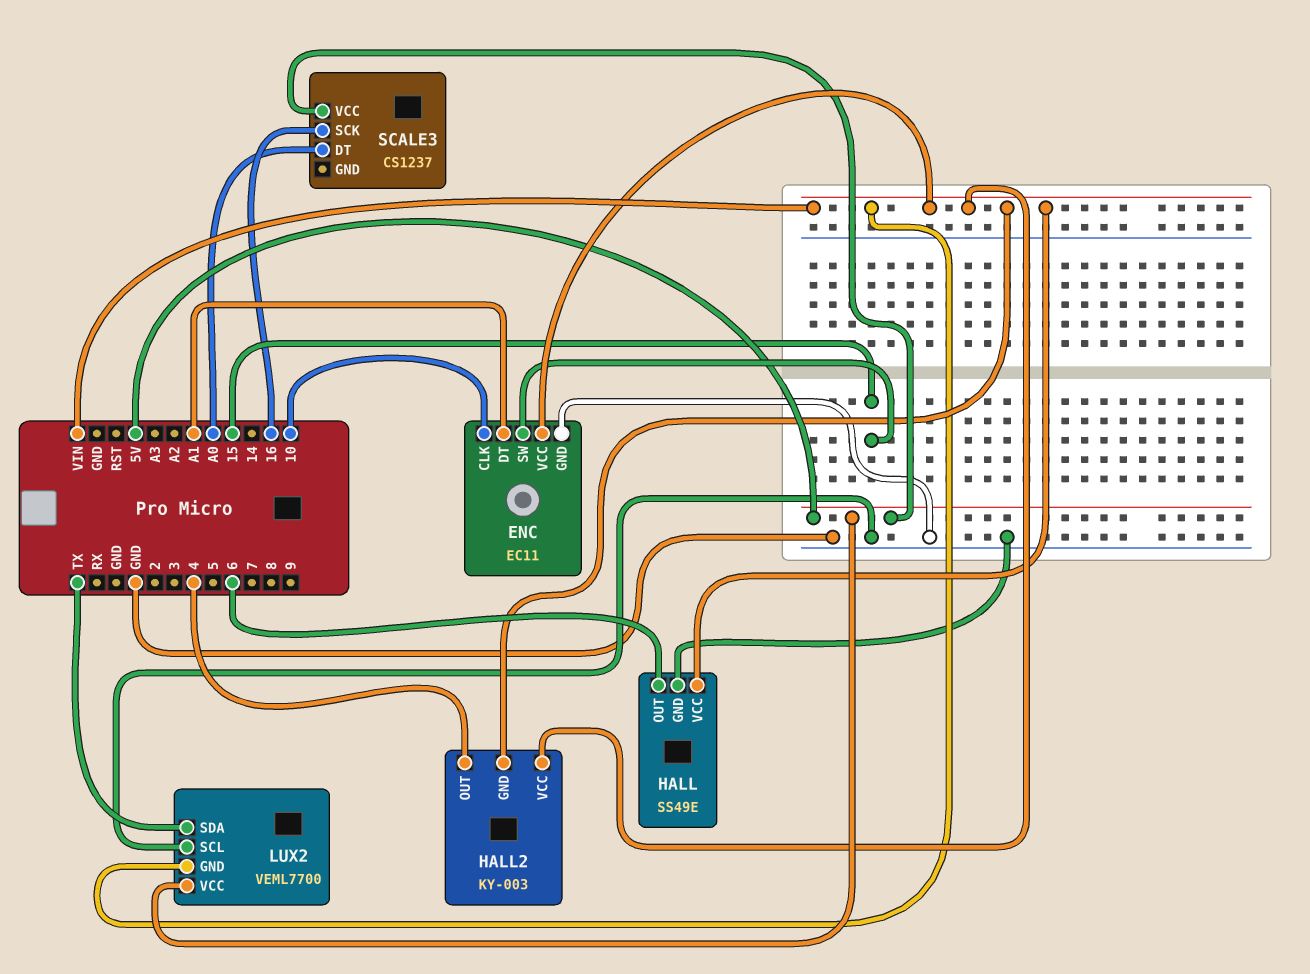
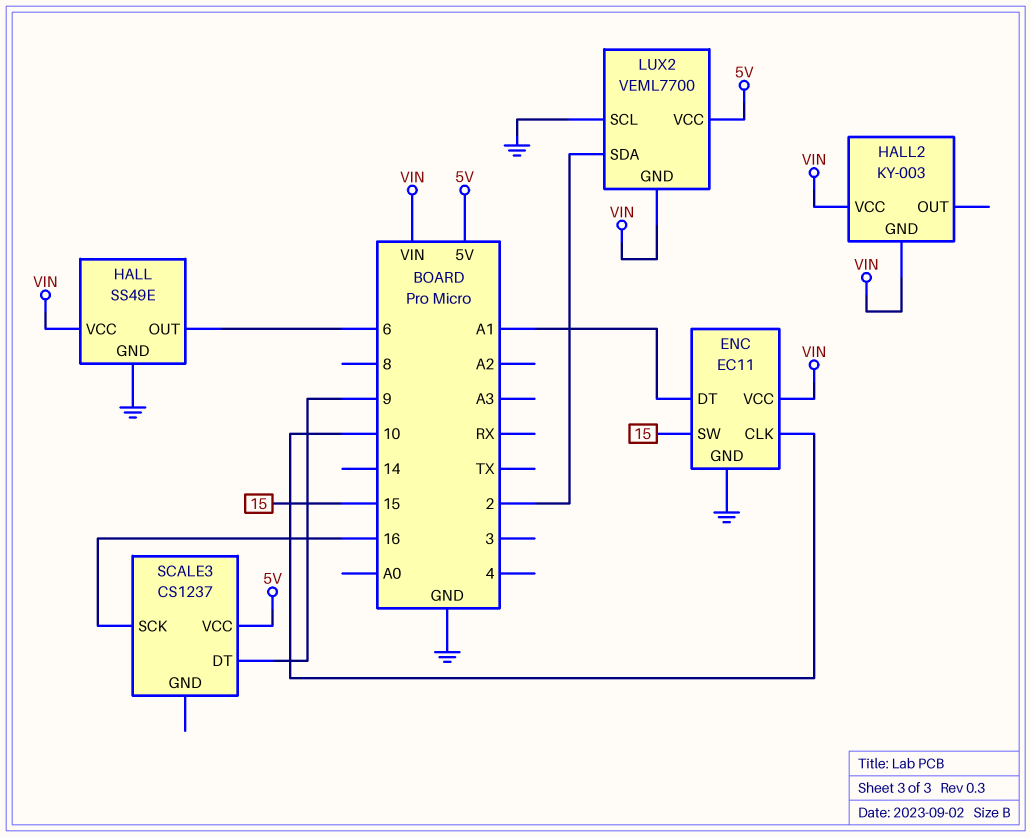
HALL2 pin OUT: 4 -> none
LUX2 pin SDA: TX -> 2
SCALE3 pin DT: A0 -> 9

